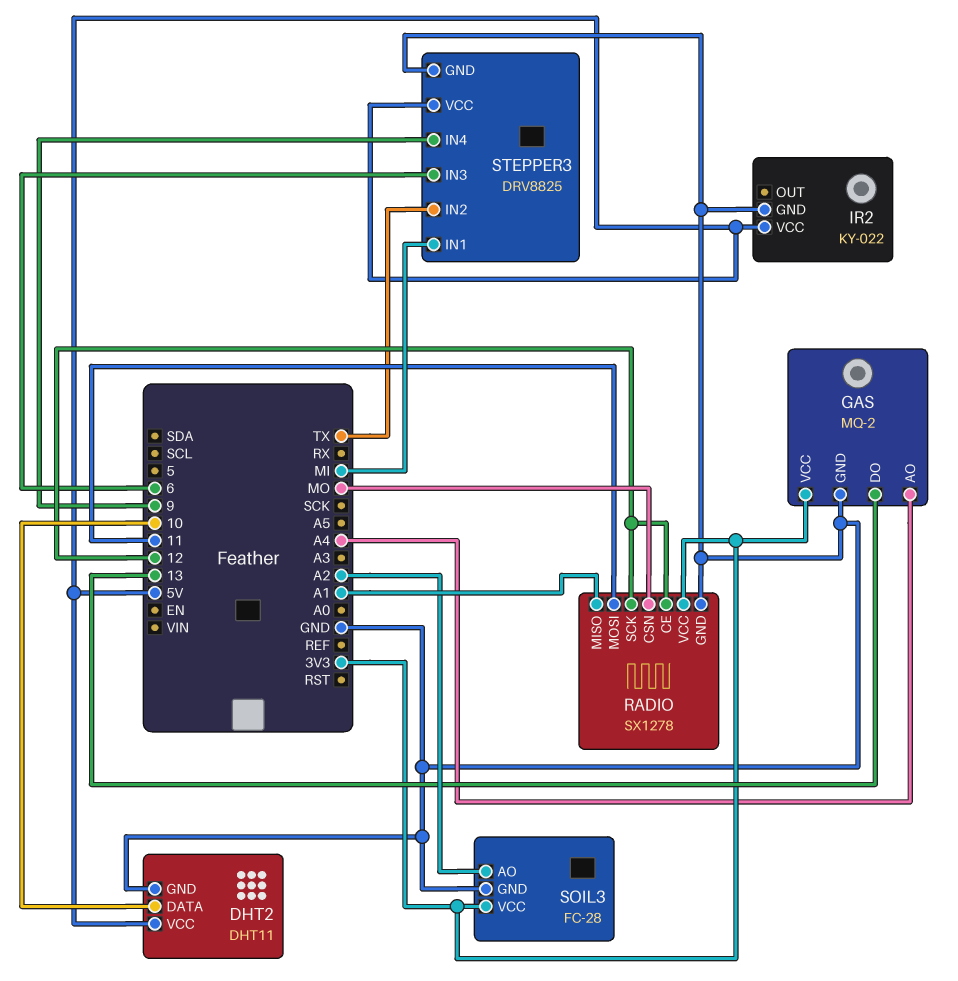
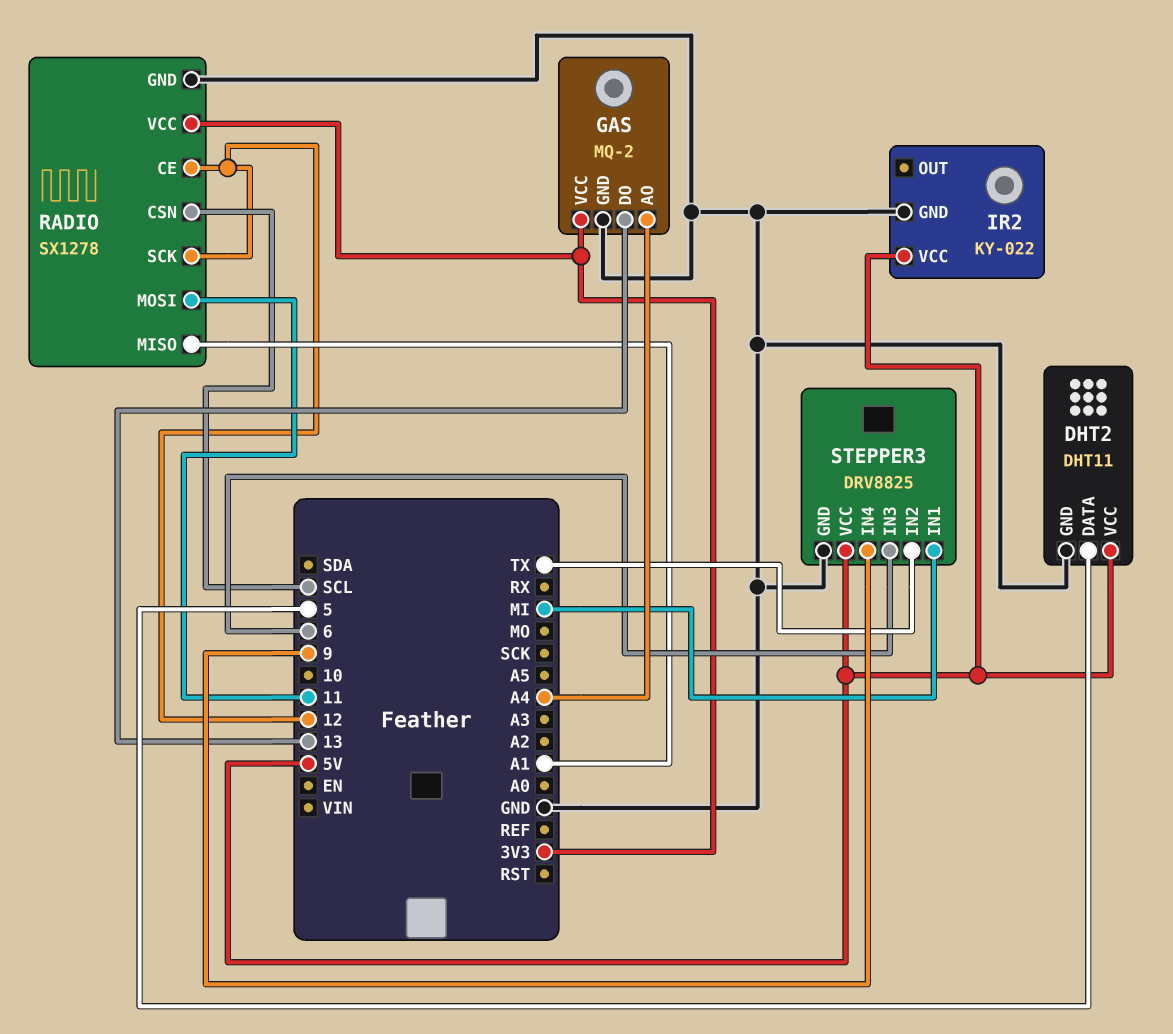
DHT2 pin DATA: 10 -> 5
RADIO pin CSN: MO -> SCL
SOIL3: FC-28 -> none
SOIL3 pin AO: A2 -> none
SOIL3 pin GND: GND -> none
SOIL3 pin VCC: 3V3 -> none

